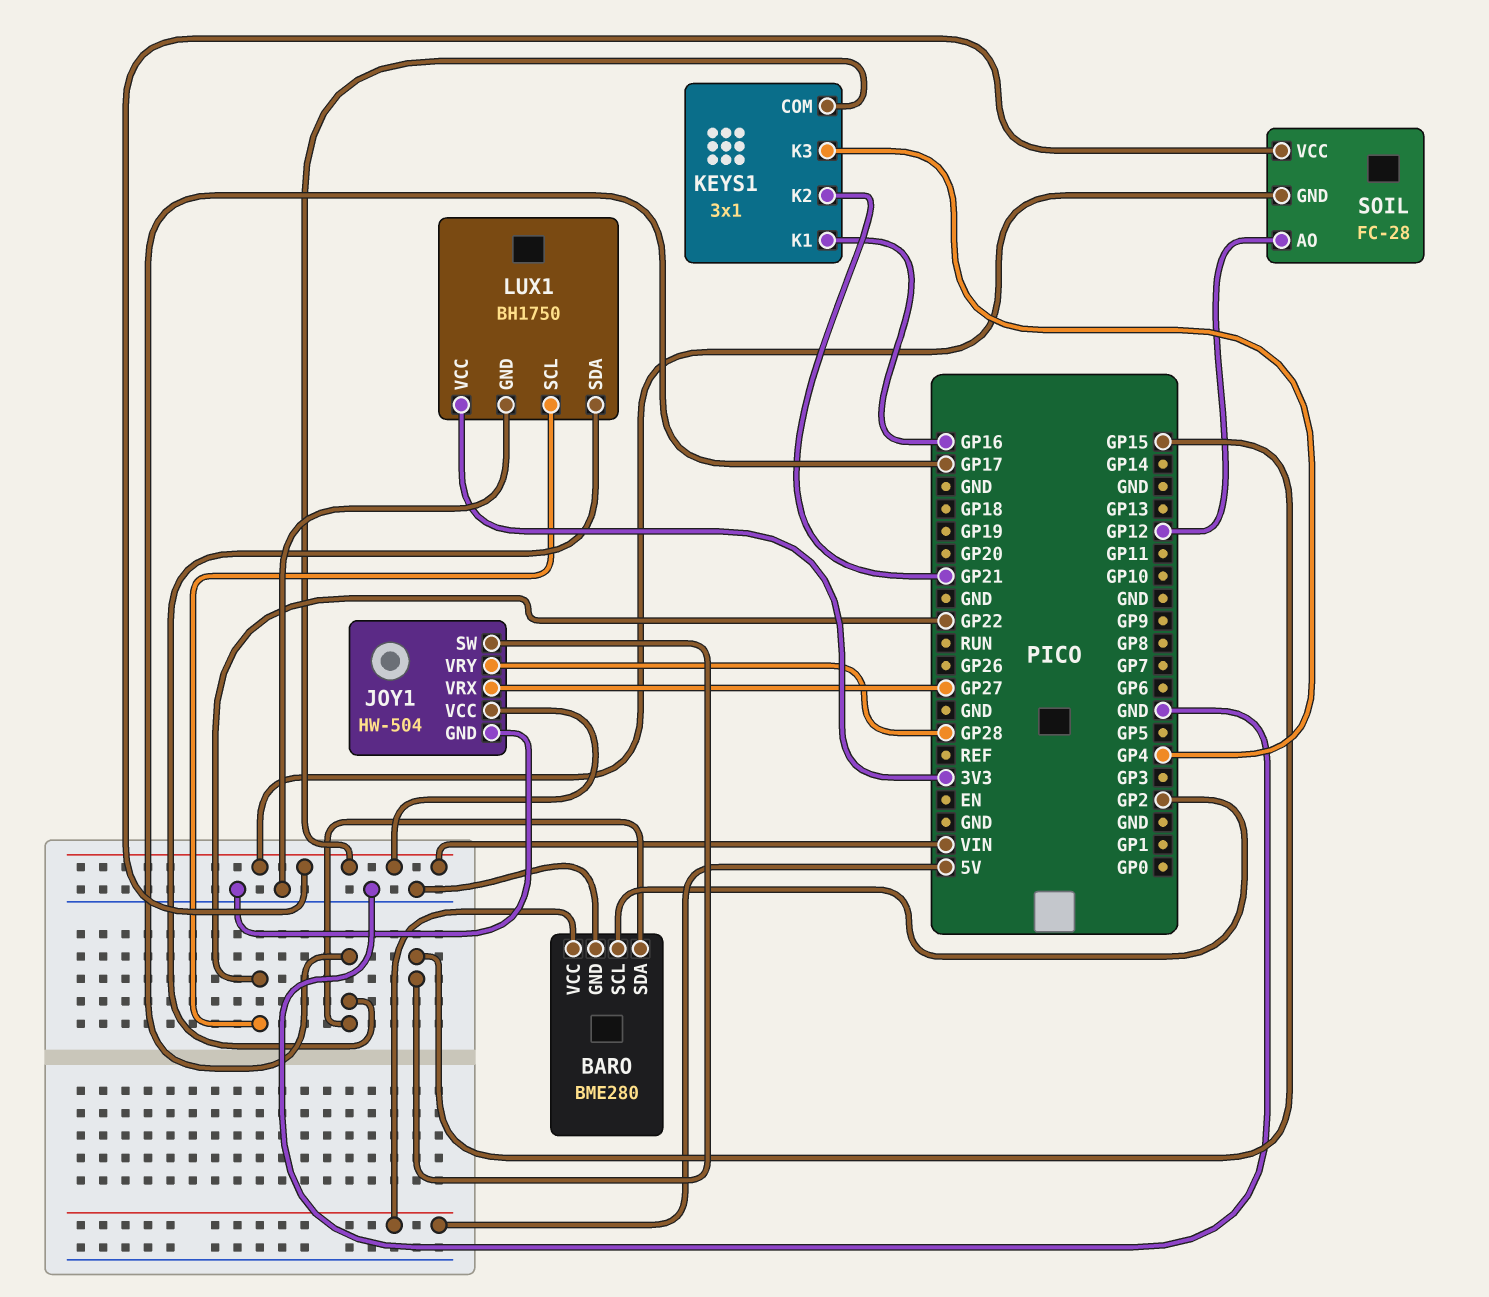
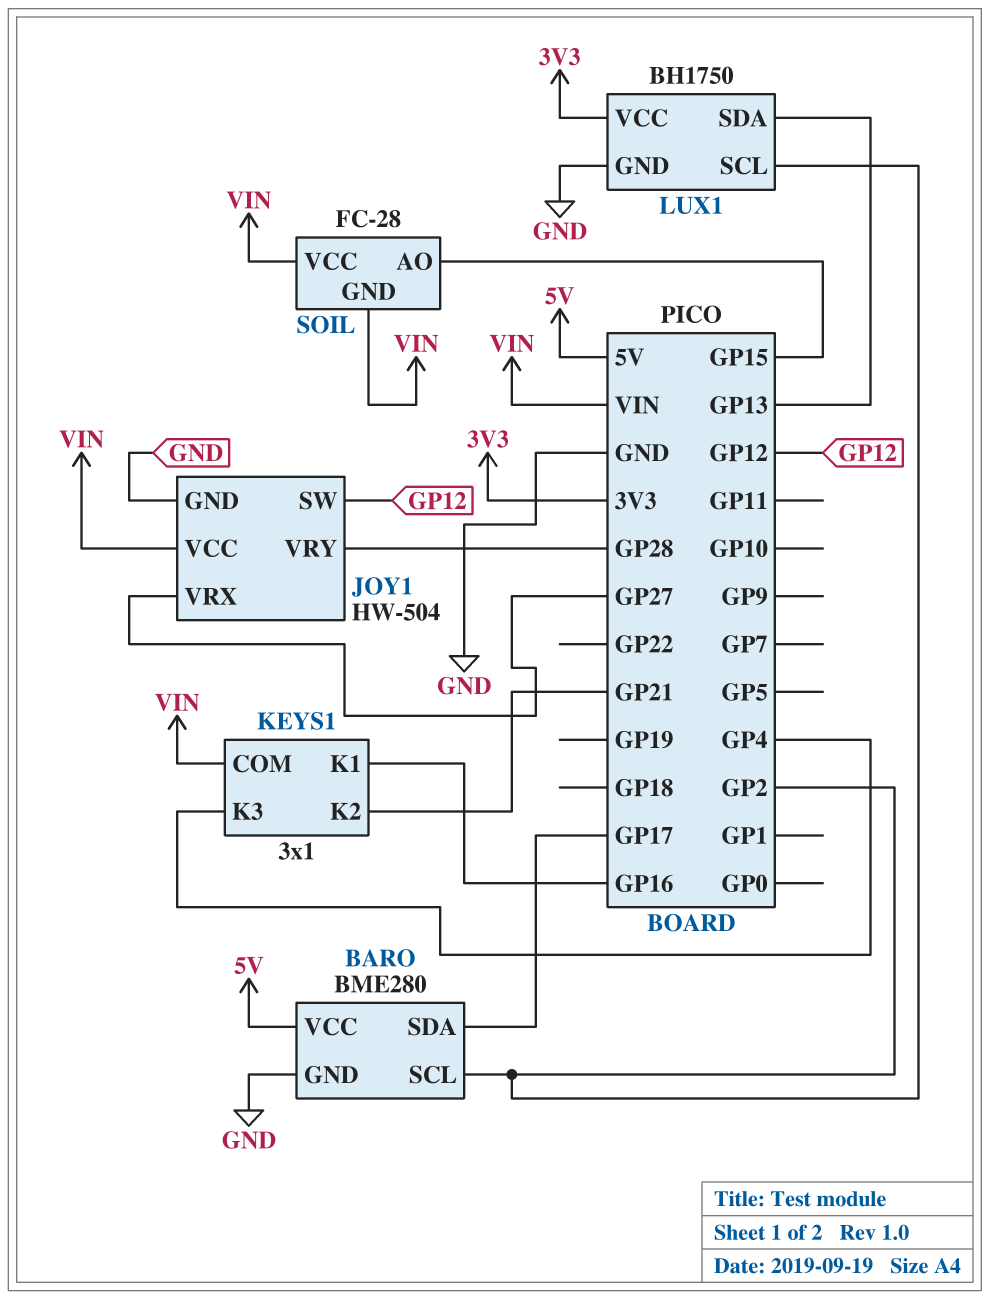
JOY1 pin SW: GP15 -> GP12
LUX1 pin SCL: GP22 -> GP2
LUX1 pin SDA: GP17 -> GP13
SOIL pin AO: GP12 -> GP15

